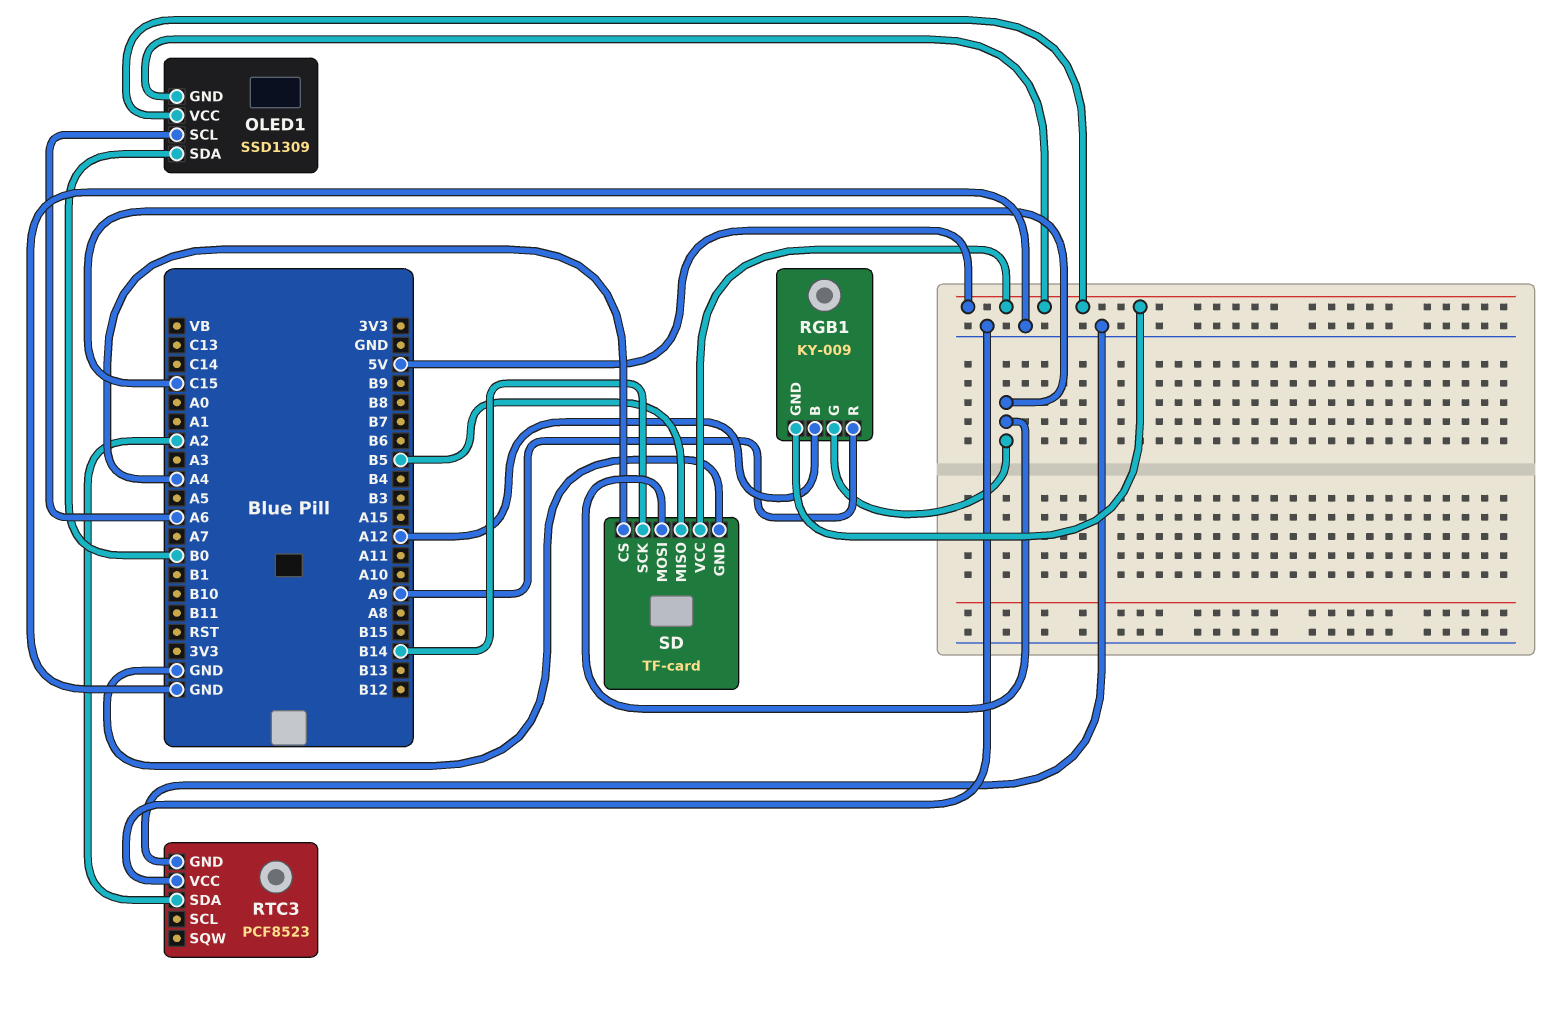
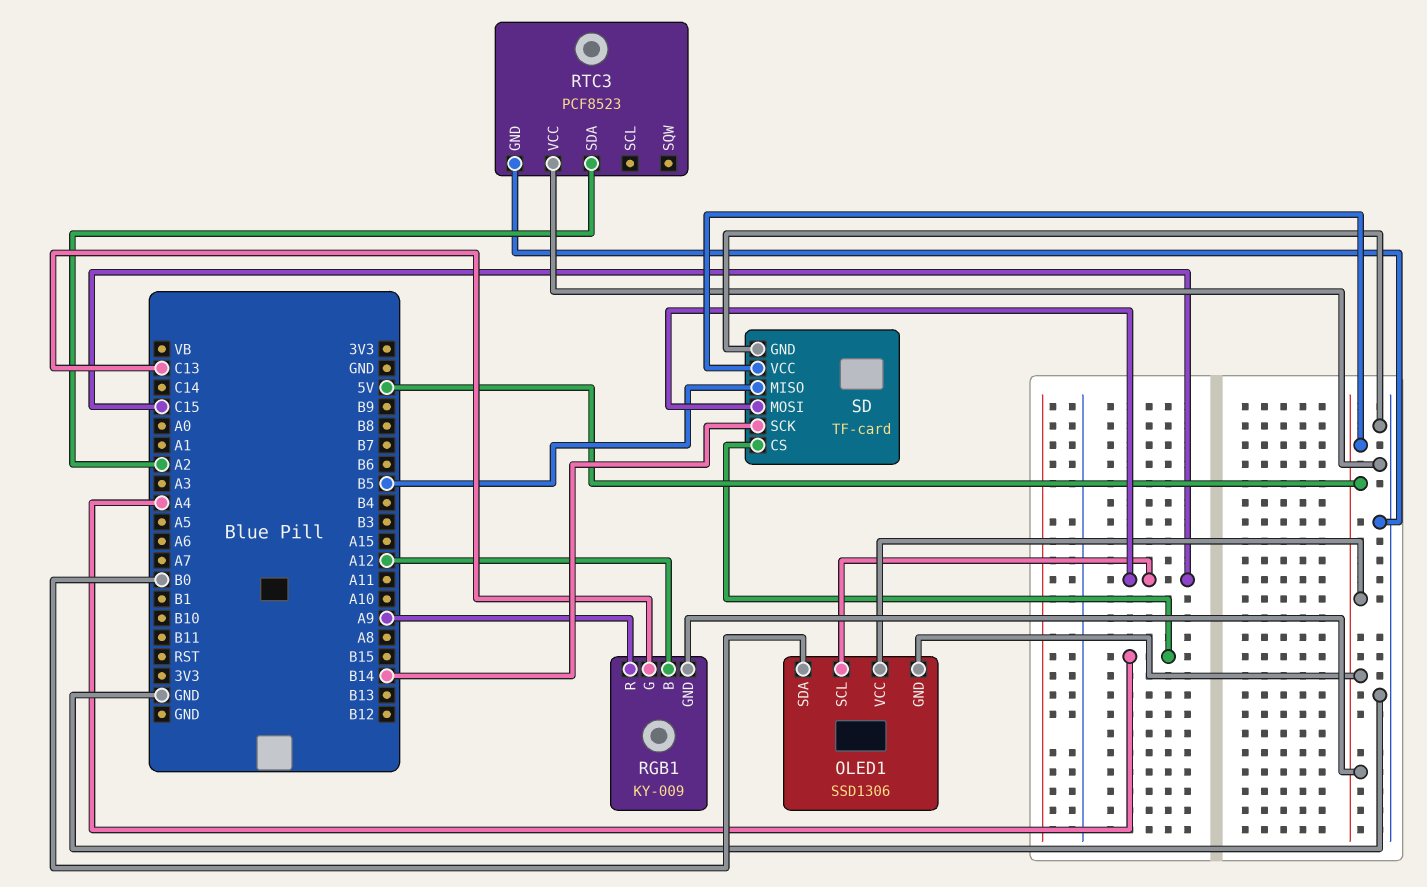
OLED1: SSD1309 -> SSD1306
OLED1 pin SCL: A6 -> C15
RGB1 pin G: C15 -> C13

